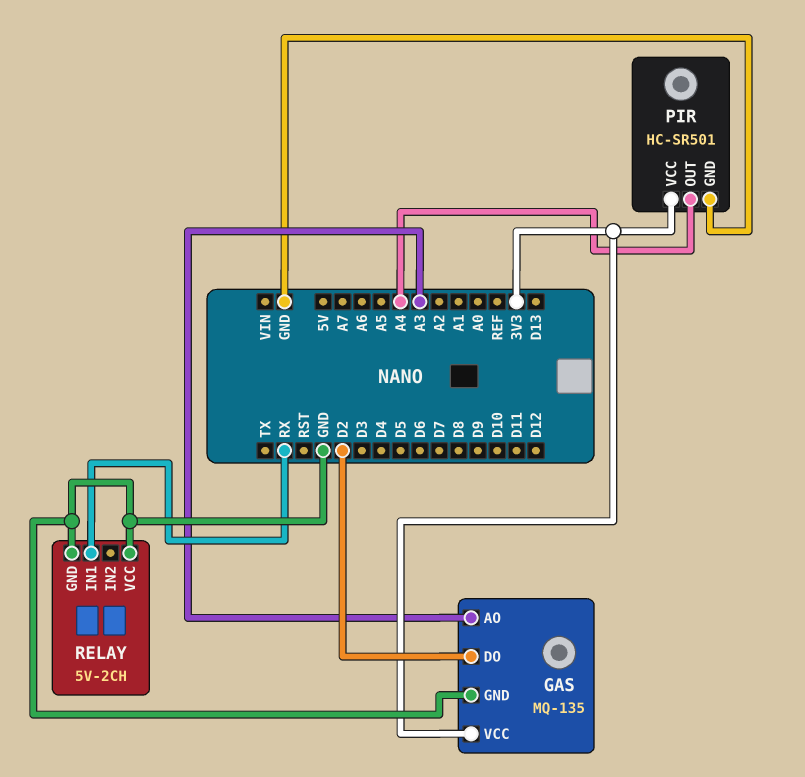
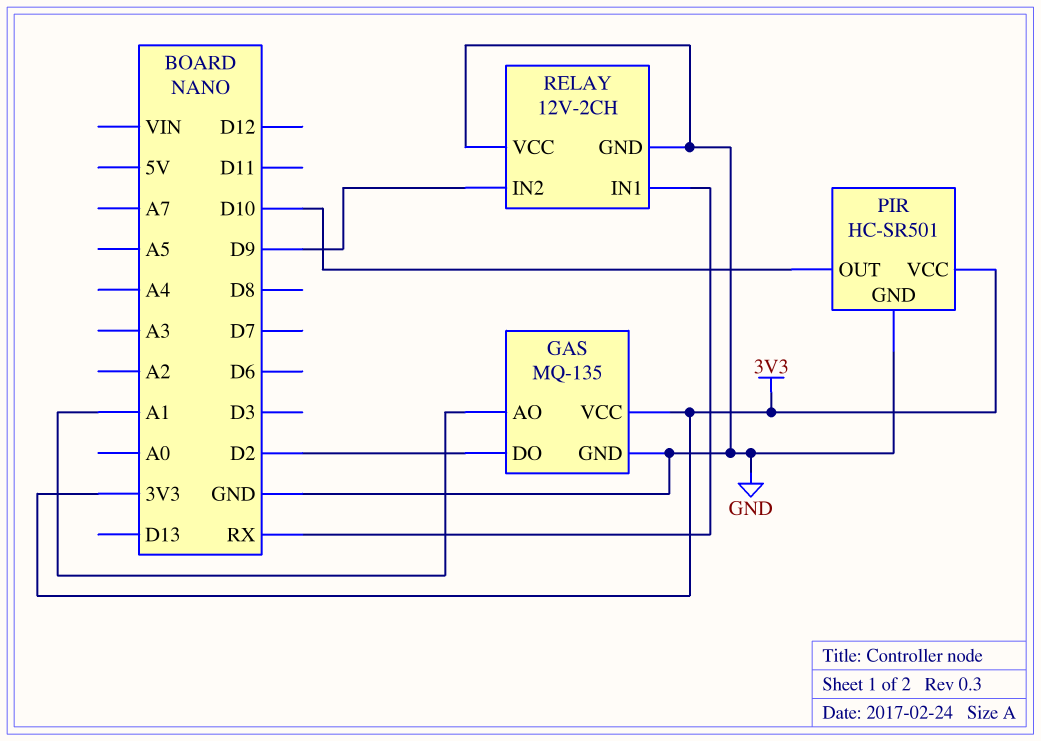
GAS pin AO: A3 -> A1
PIR pin OUT: A4 -> D10
RELAY: 5V-2CH -> 12V-2CH
RELAY pin IN2: none -> D9

